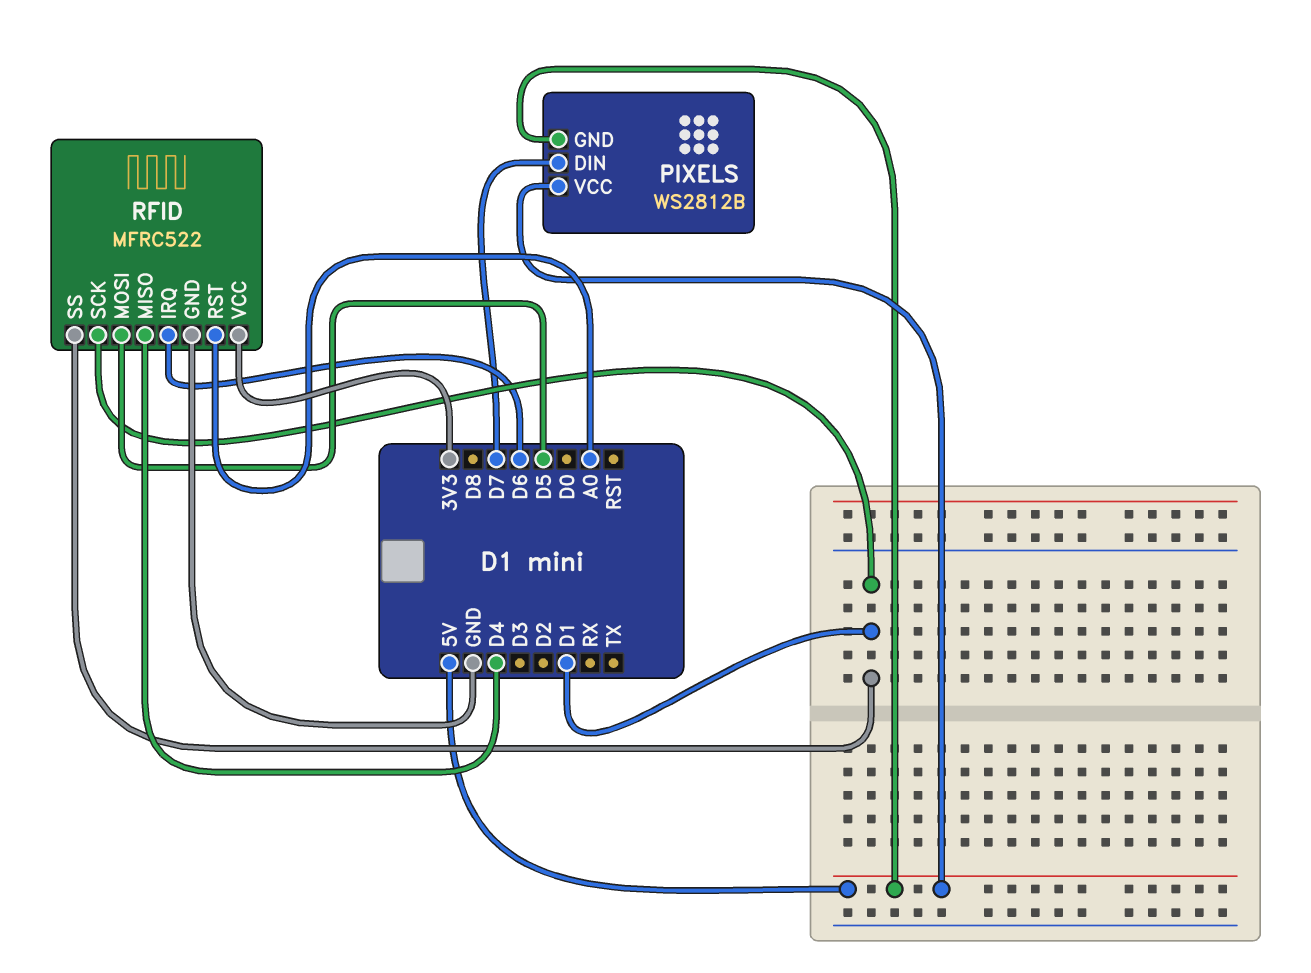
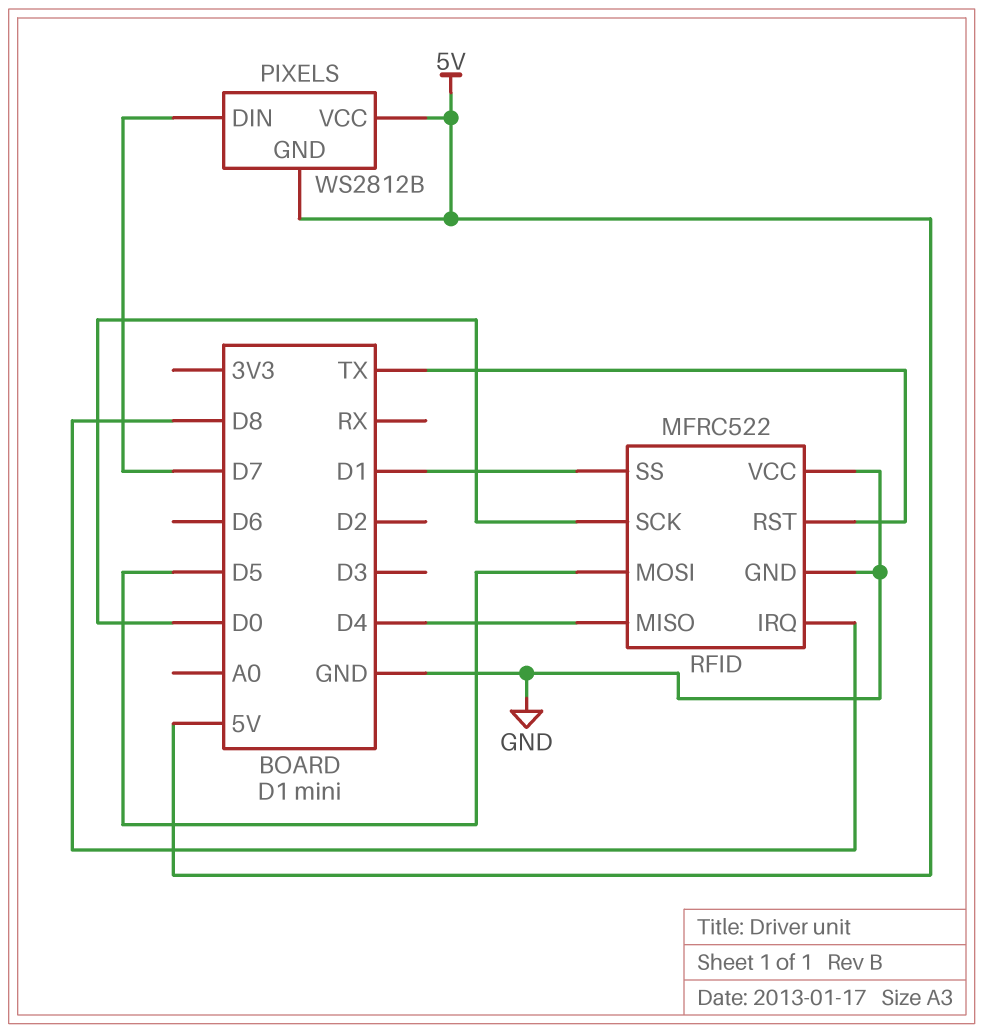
RFID pin IRQ: D6 -> D8
RFID pin RST: A0 -> TX
RFID pin SCK: D1 -> D0
RFID pin VCC: 3V3 -> GND

